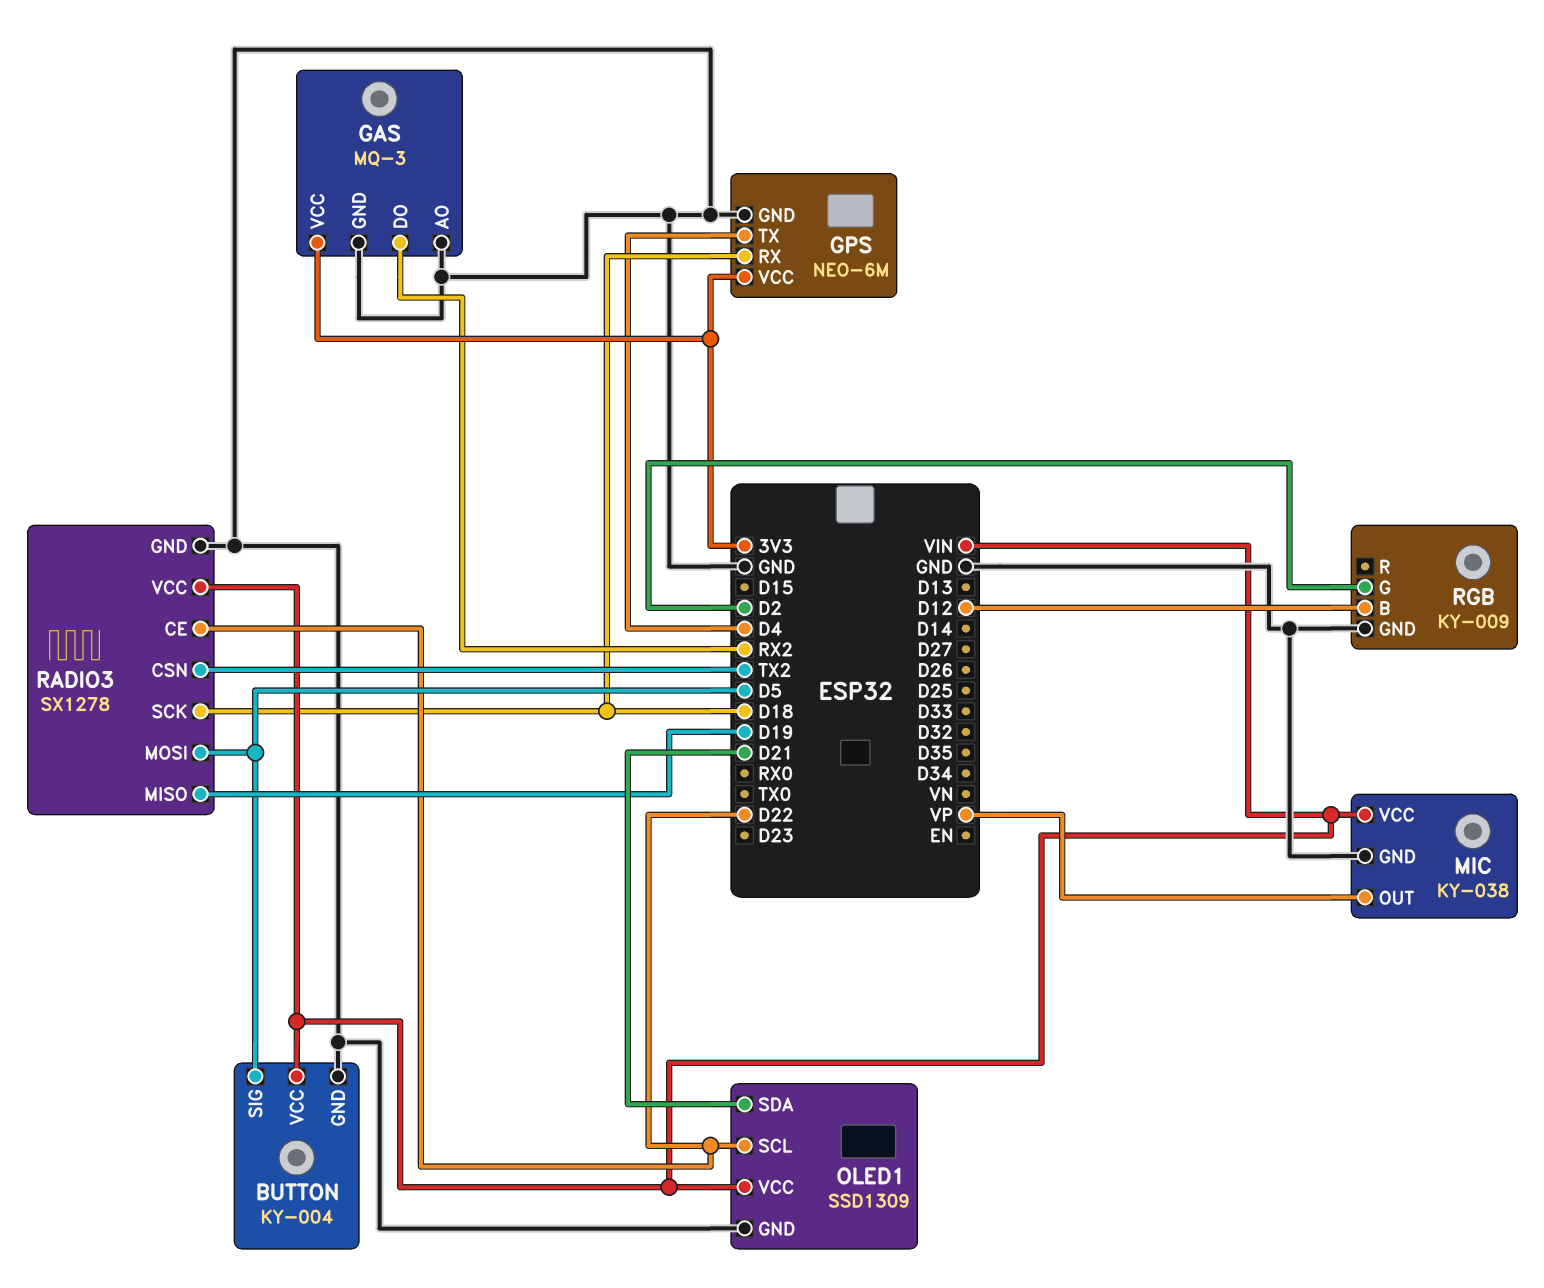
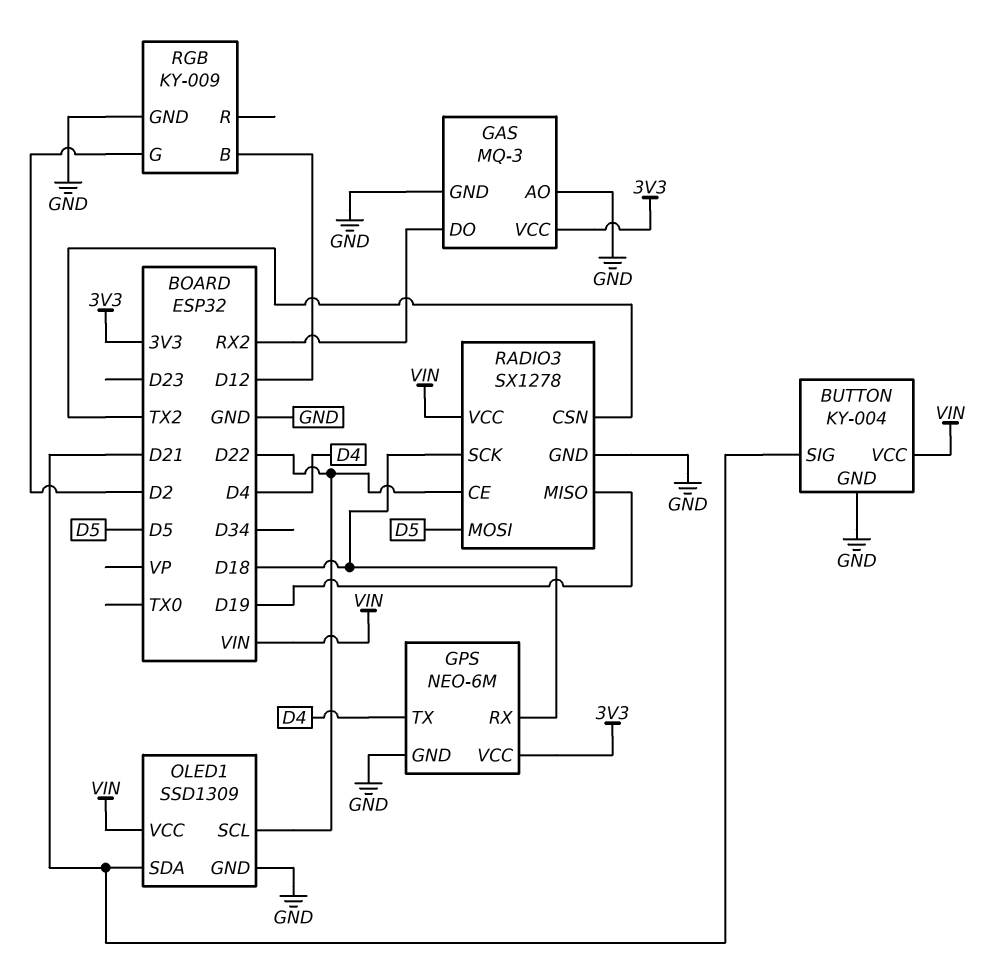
BUTTON pin SIG: D5 -> D21
MIC: KY-038 -> none
MIC pin GND: GND -> none
MIC pin OUT: VP -> none
MIC pin VCC: VIN -> none

